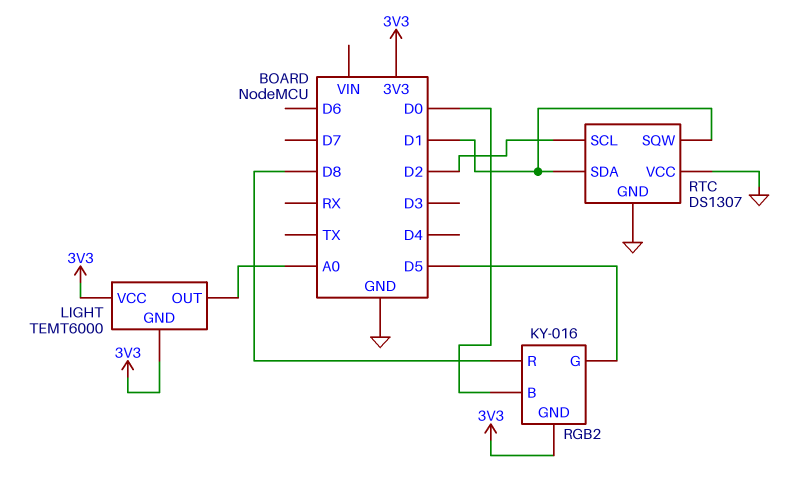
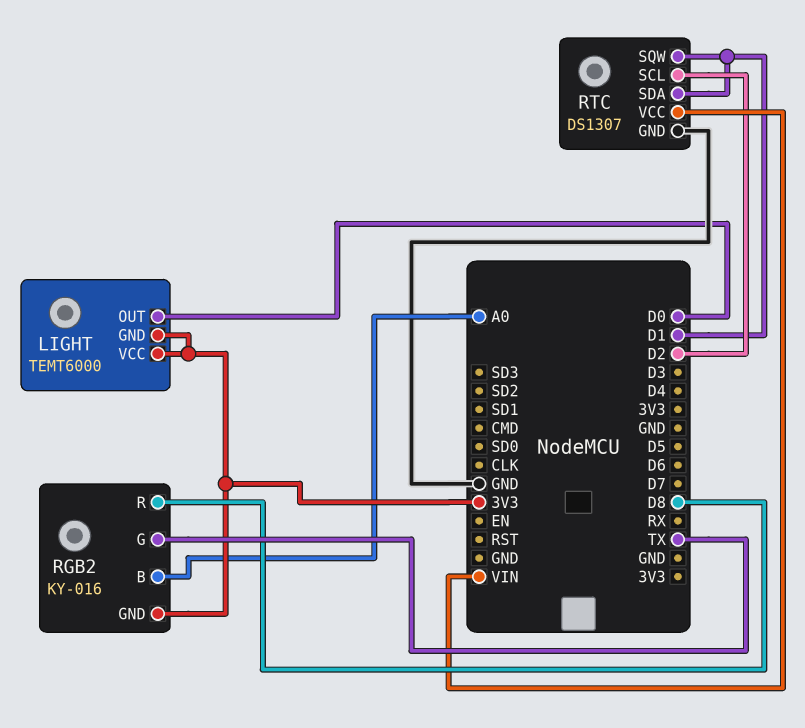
LIGHT pin OUT: A0 -> D0
RGB2 pin B: D0 -> A0
RGB2 pin G: D5 -> TX
RTC pin VCC: GND -> VIN

